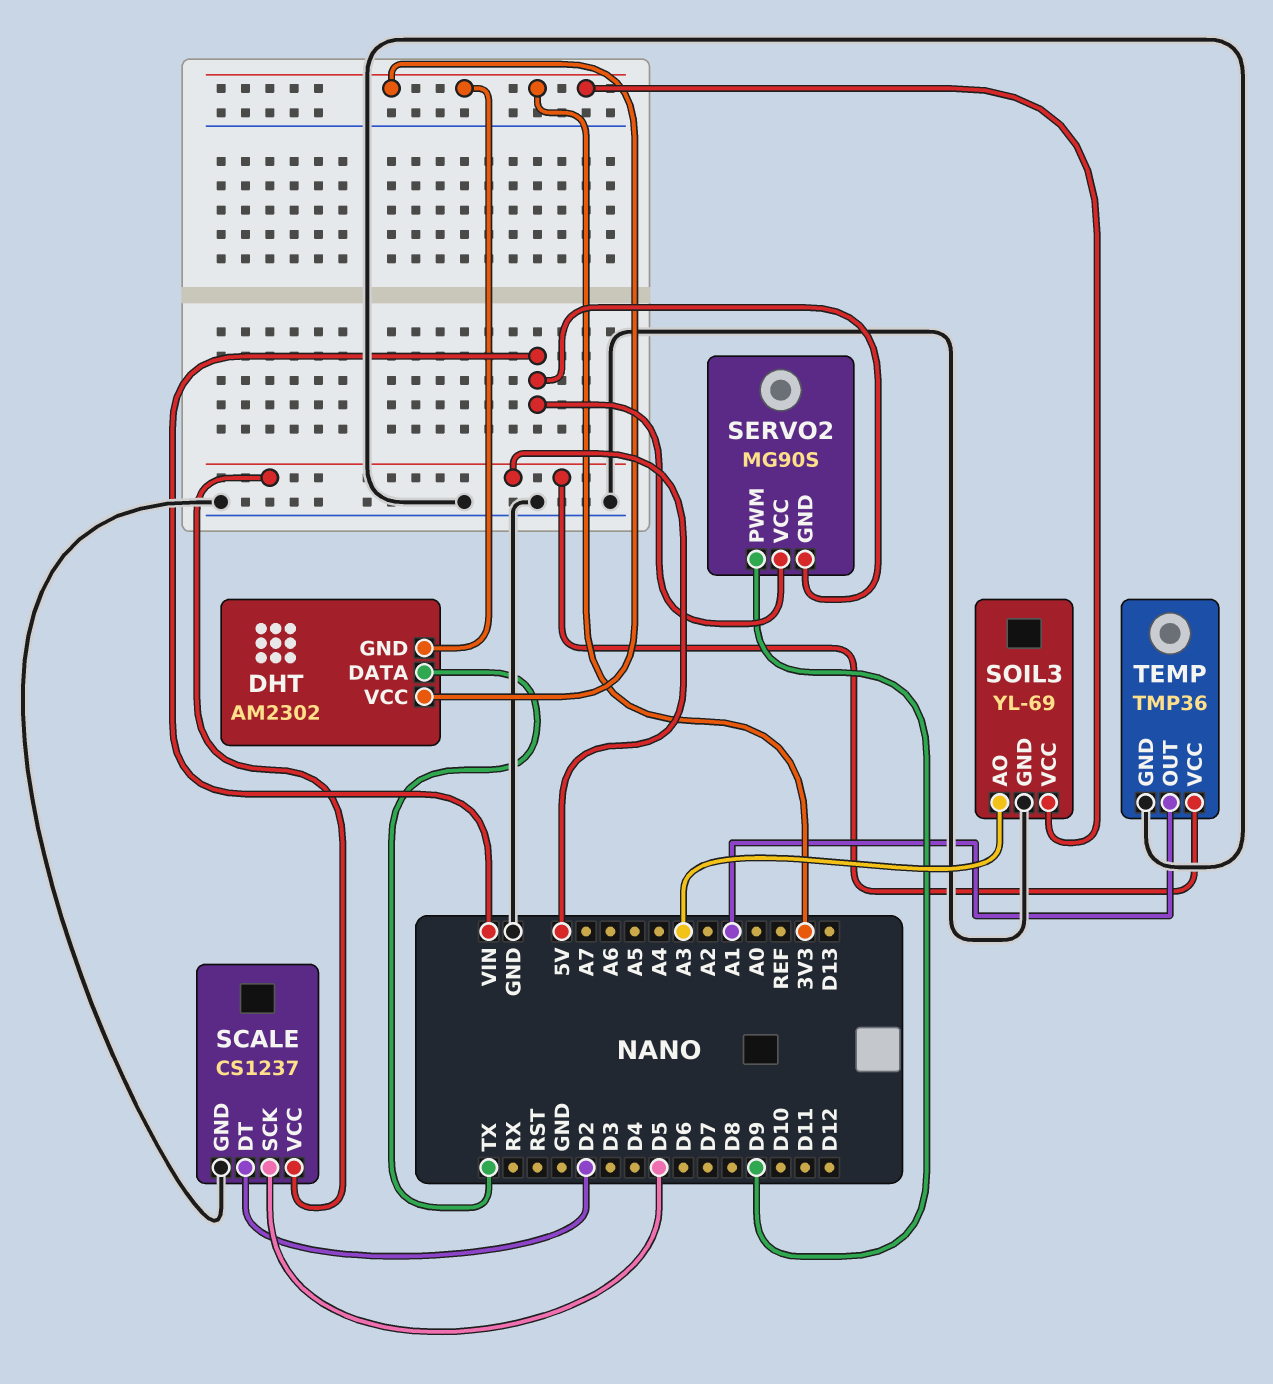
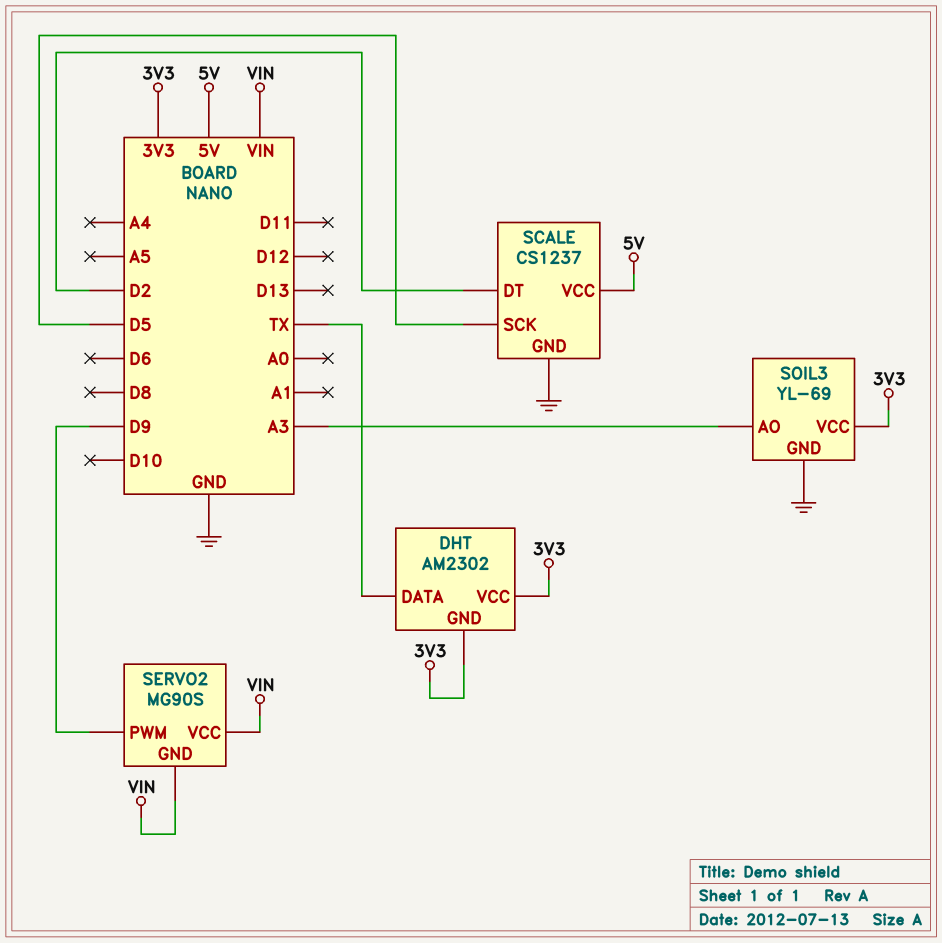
TEMP: TMP36 -> none
TEMP pin GND: GND -> none
TEMP pin OUT: A1 -> none
TEMP pin VCC: 5V -> none

